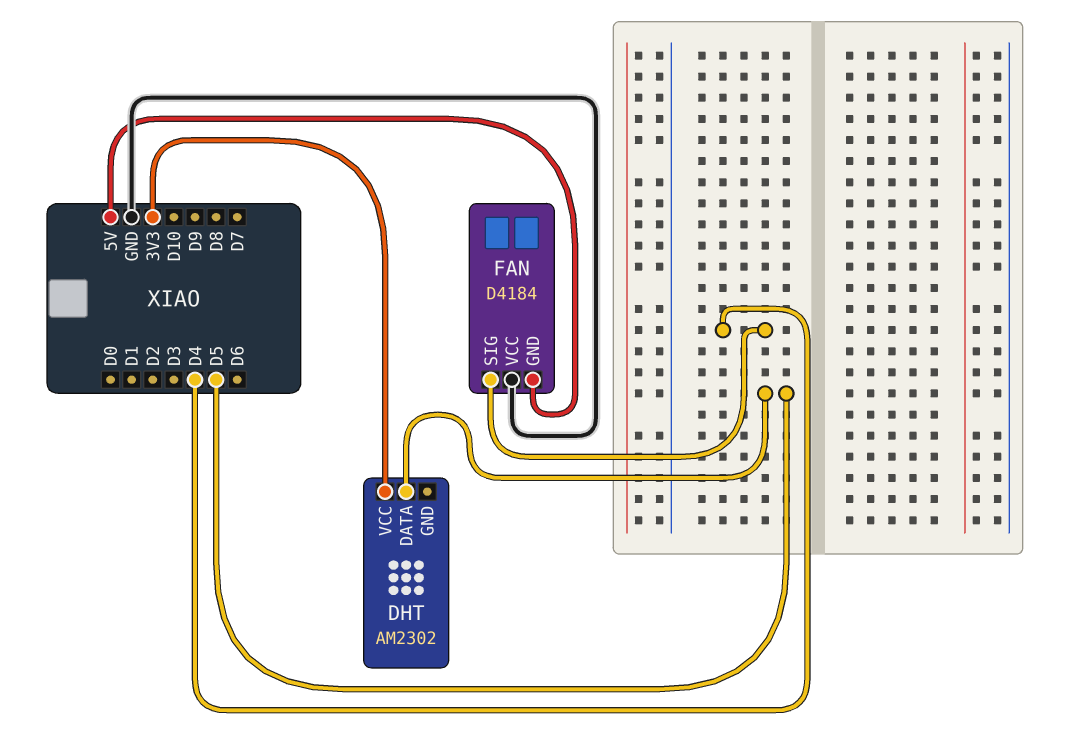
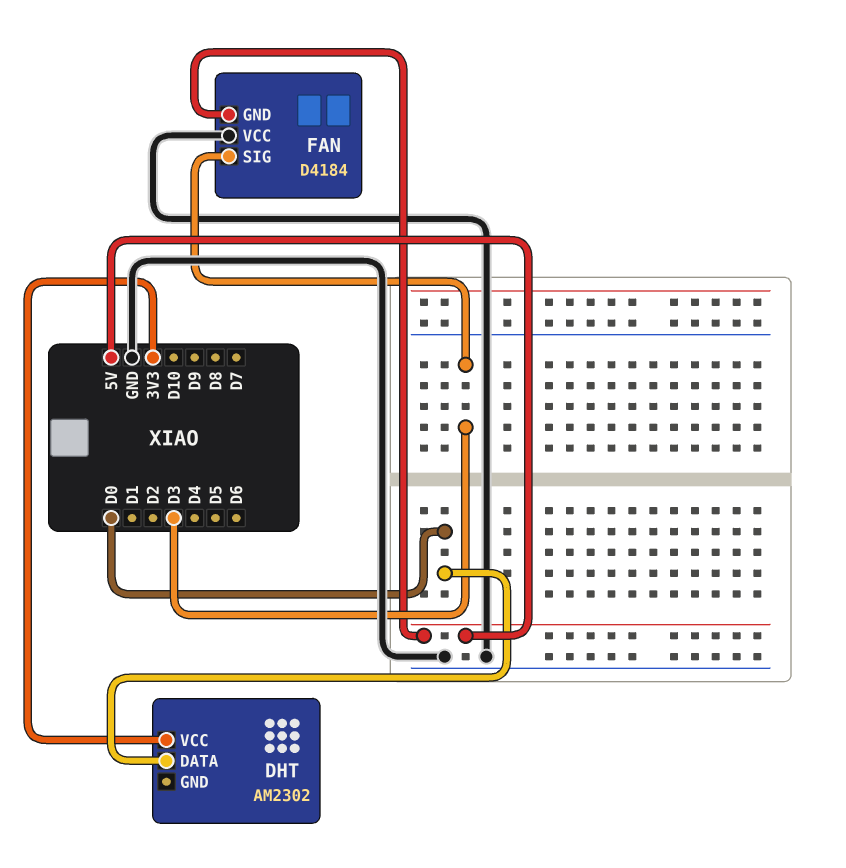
DHT pin DATA: D5 -> D0
FAN pin SIG: D4 -> D3

